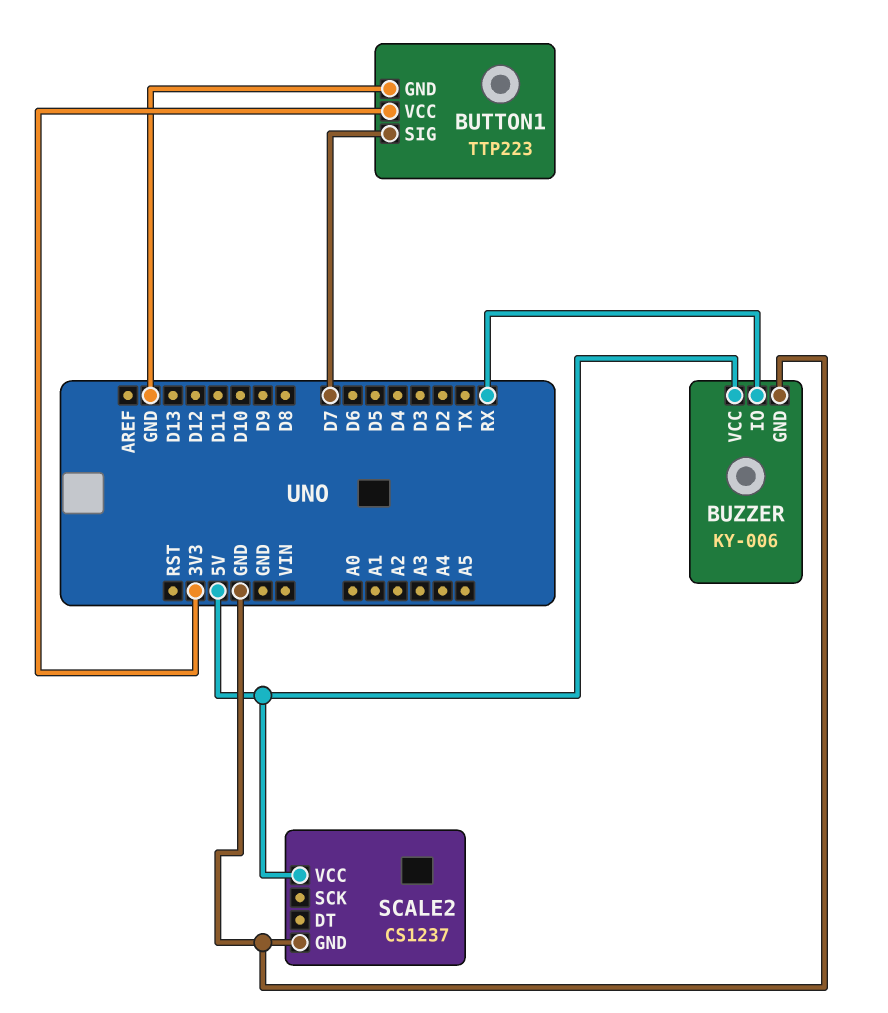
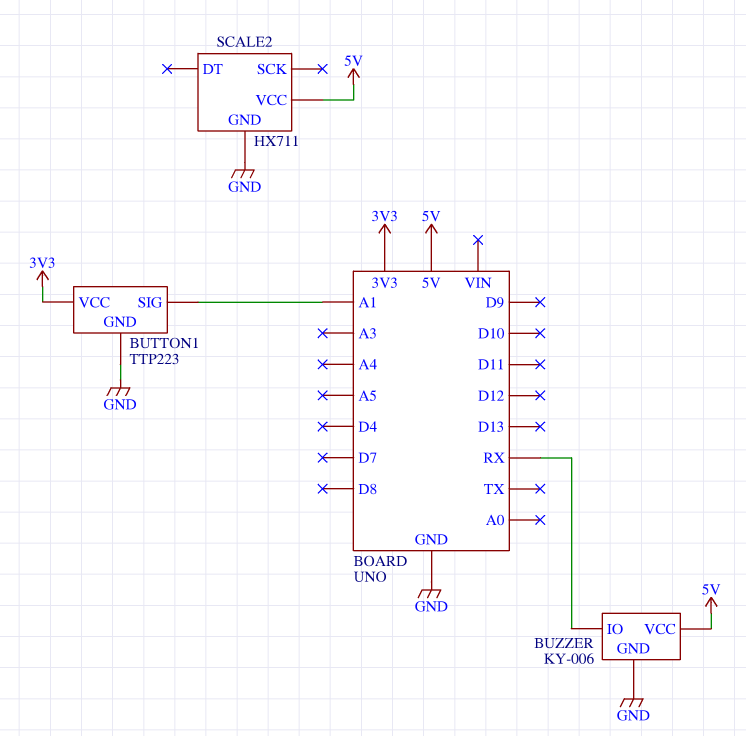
BUTTON1 pin SIG: D7 -> A1
SCALE2: CS1237 -> HX711

